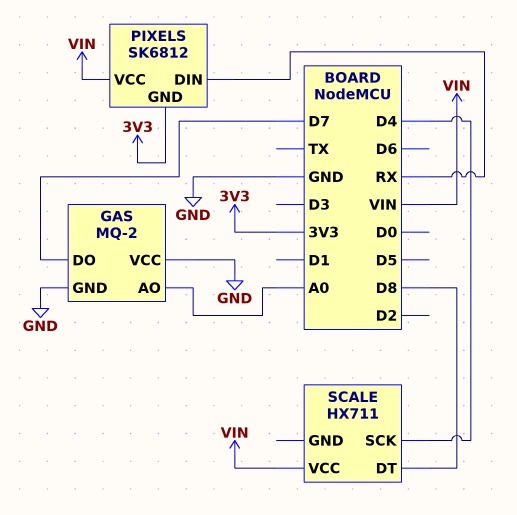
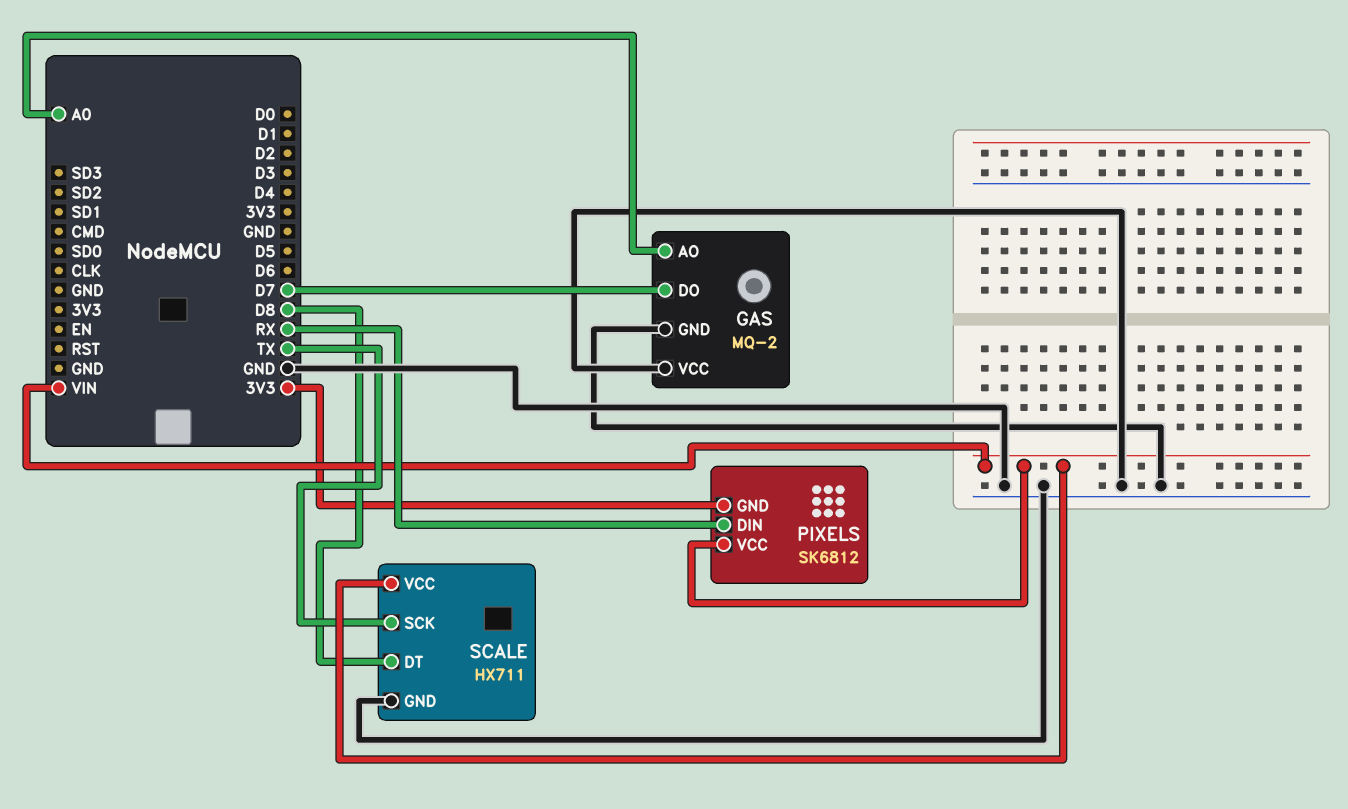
SCALE pin GND: none -> GND
SCALE pin SCK: D4 -> TX

